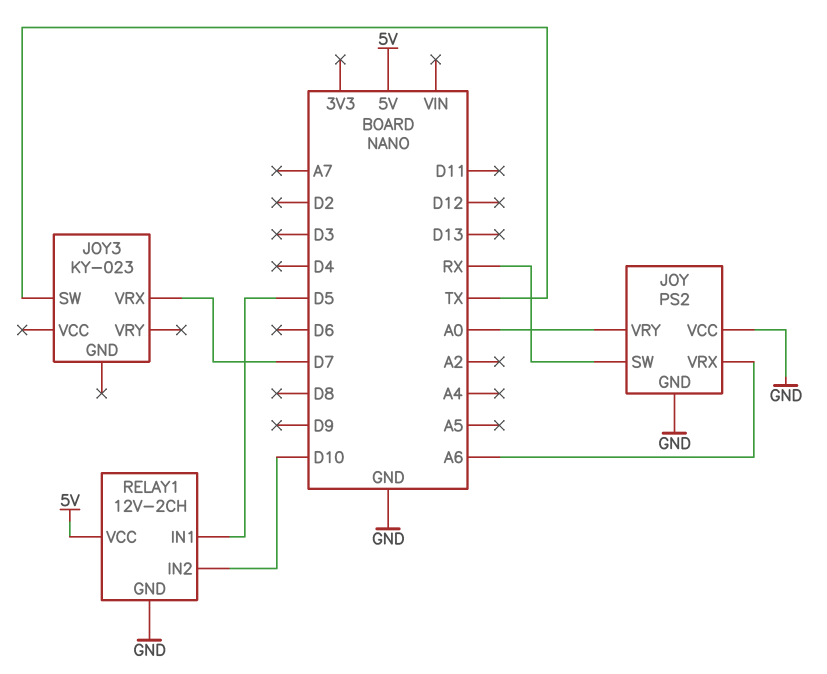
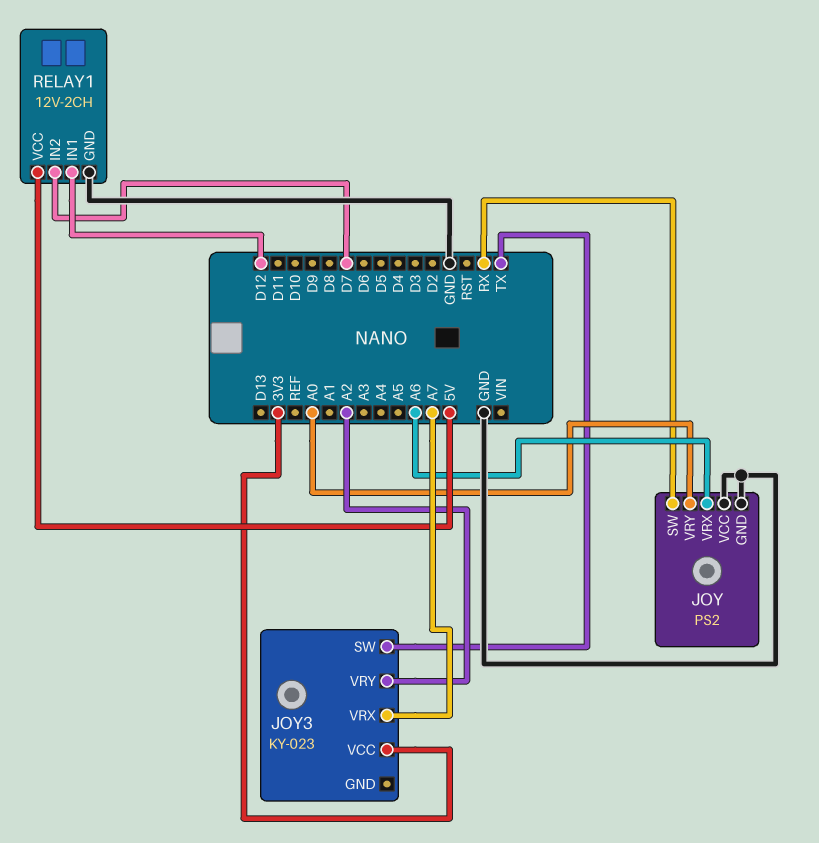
JOY3 pin VCC: none -> 3V3
JOY3 pin VRX: D7 -> A7
JOY3 pin VRY: none -> A2
RELAY1 pin IN1: D5 -> D12
RELAY1 pin IN2: D10 -> D7

